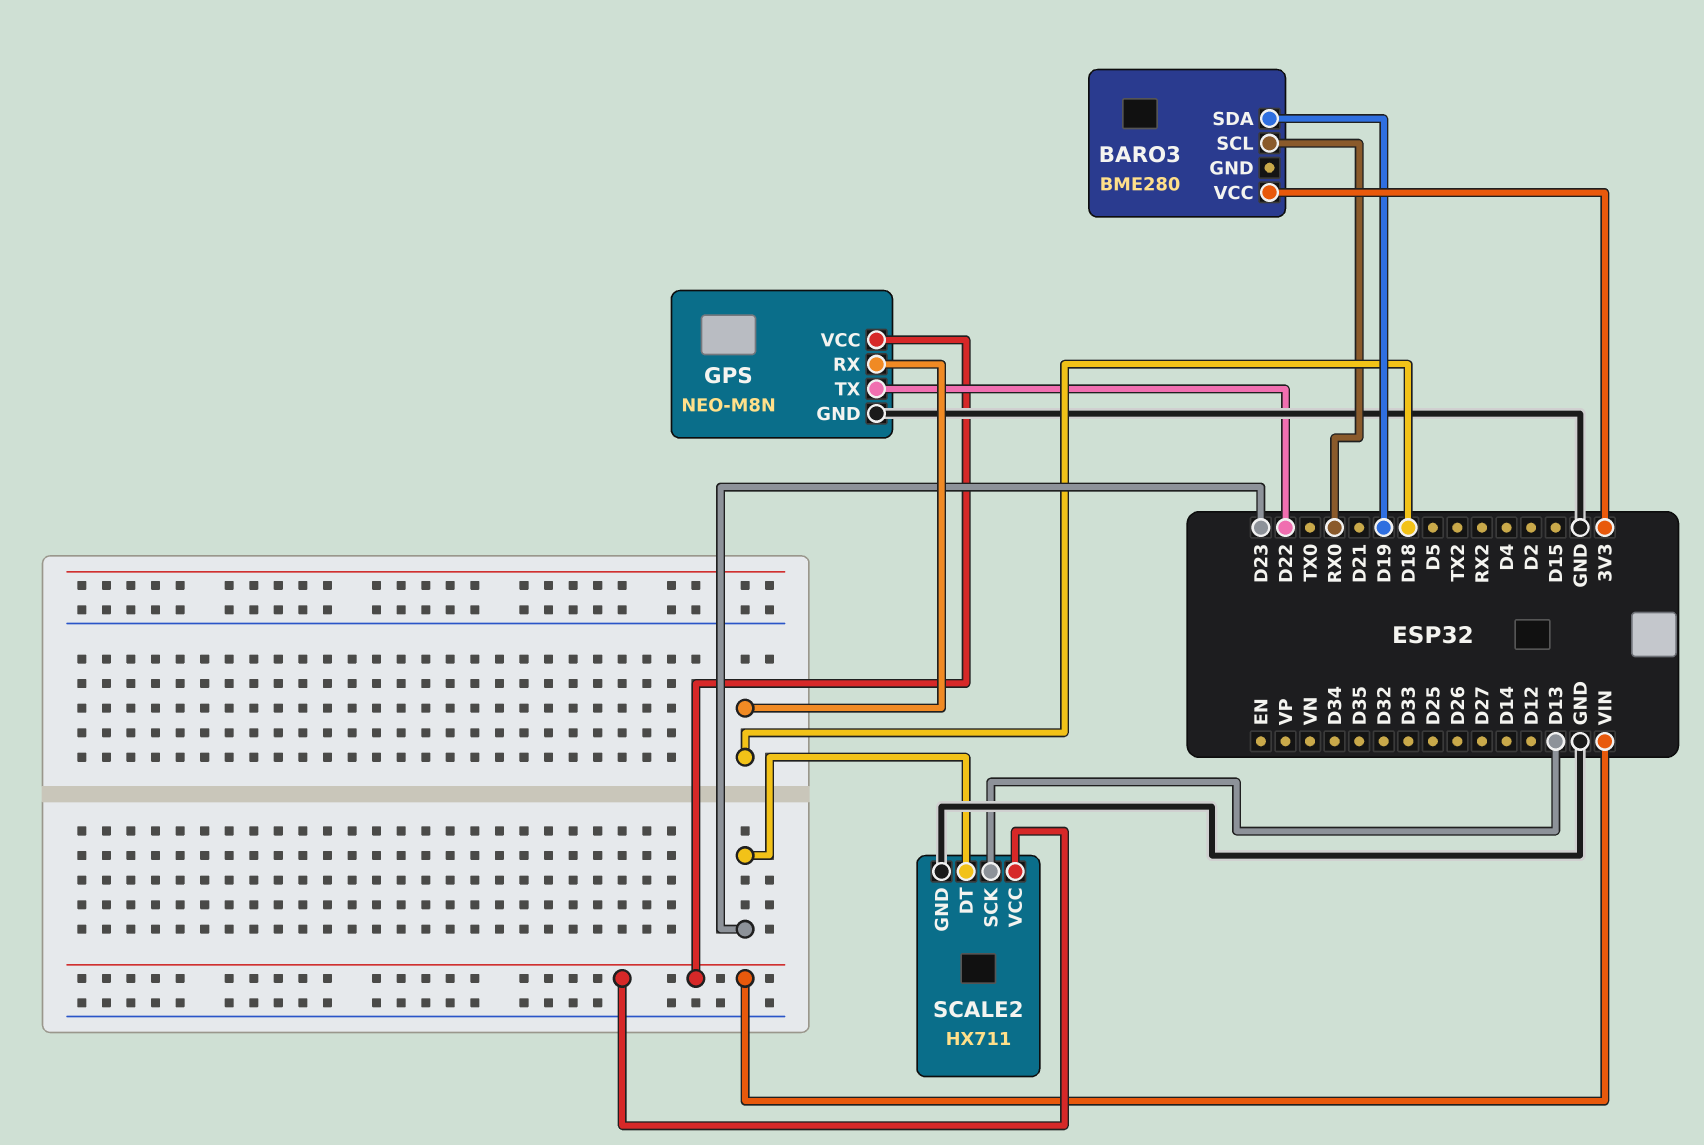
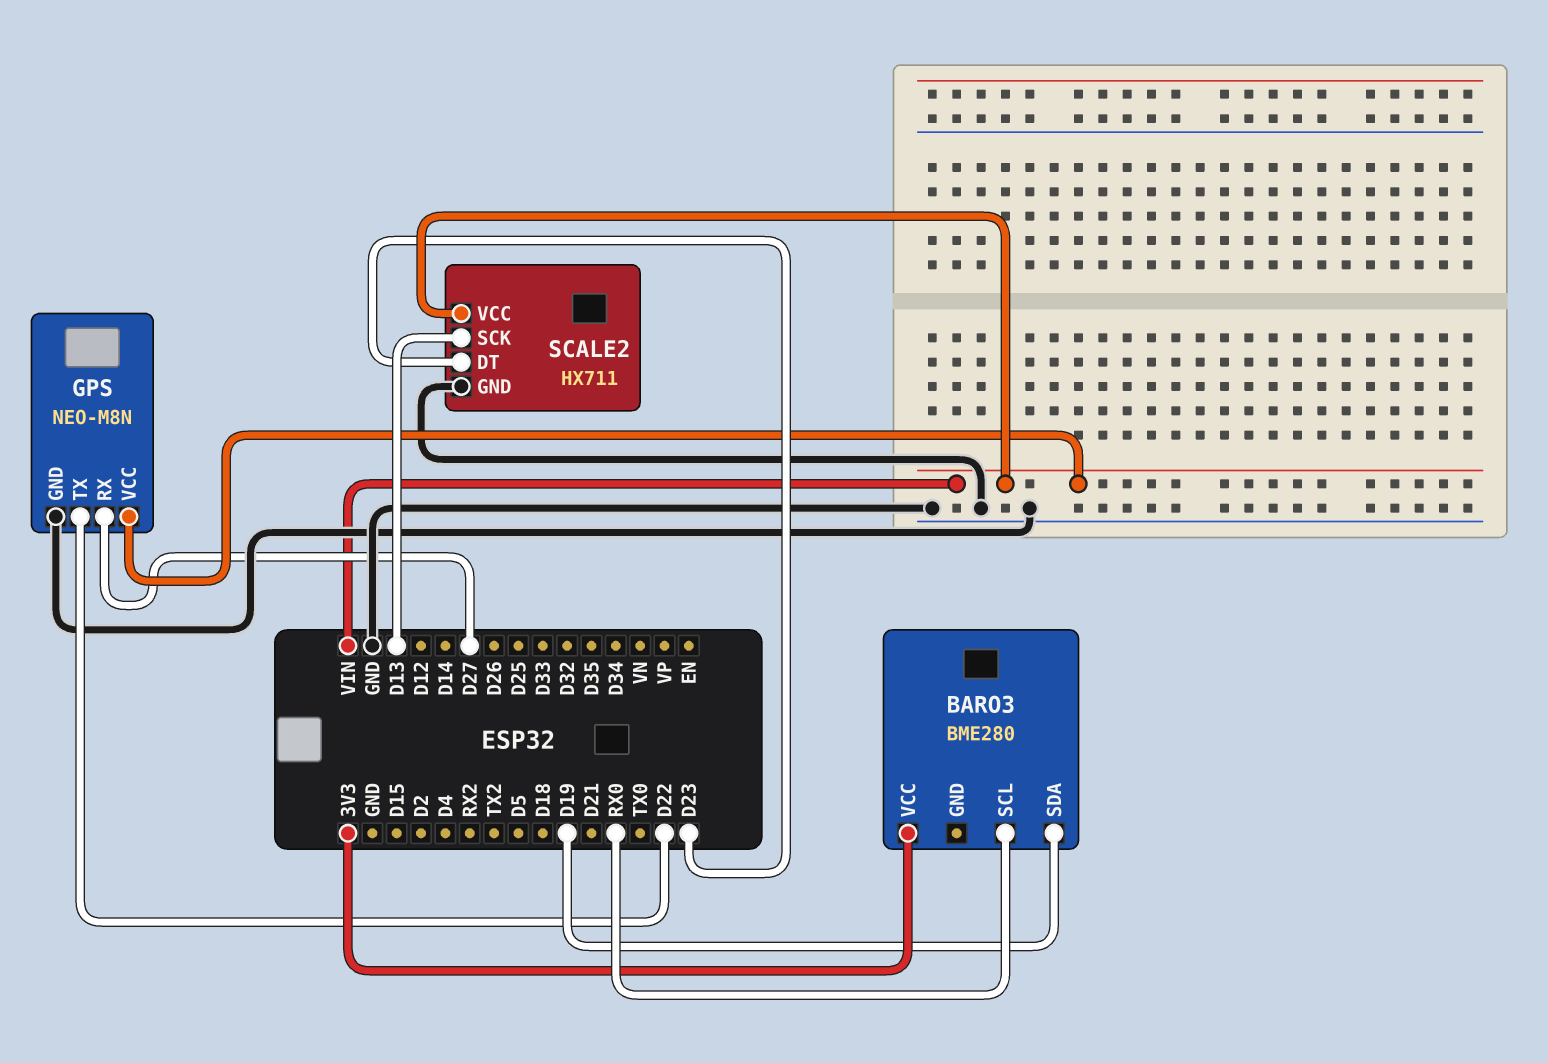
GPS pin RX: D18 -> D27

